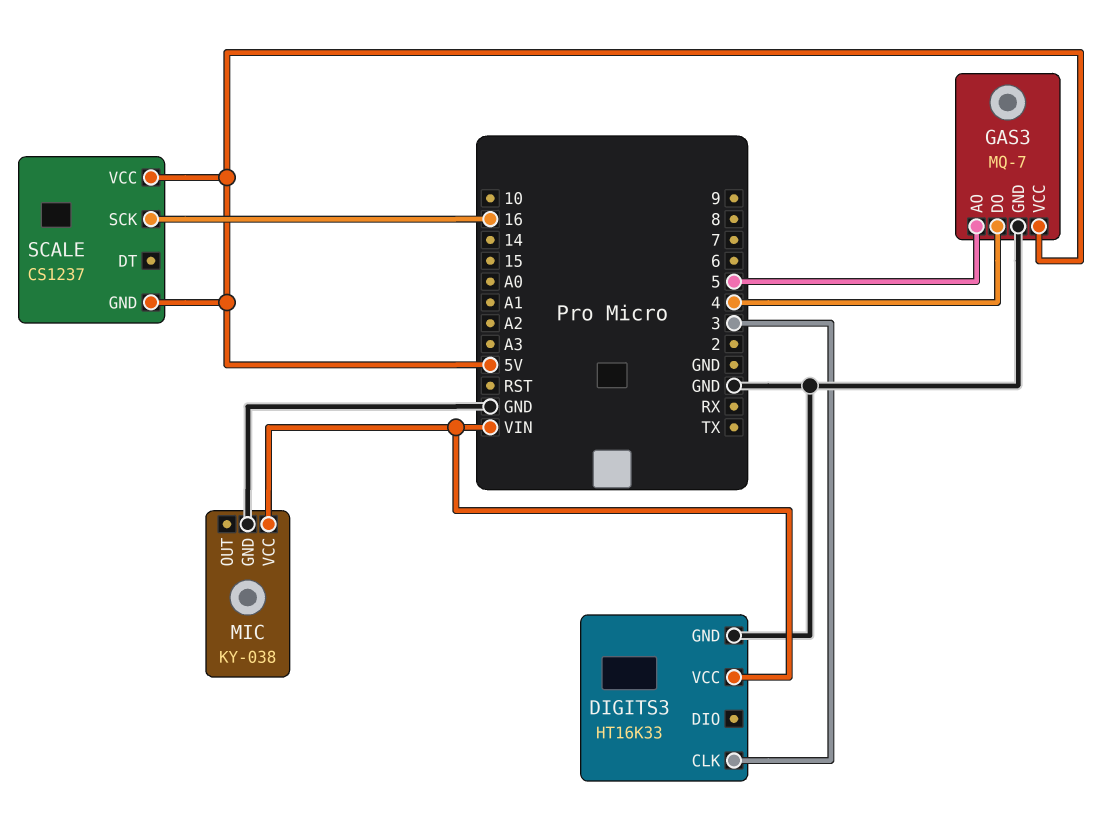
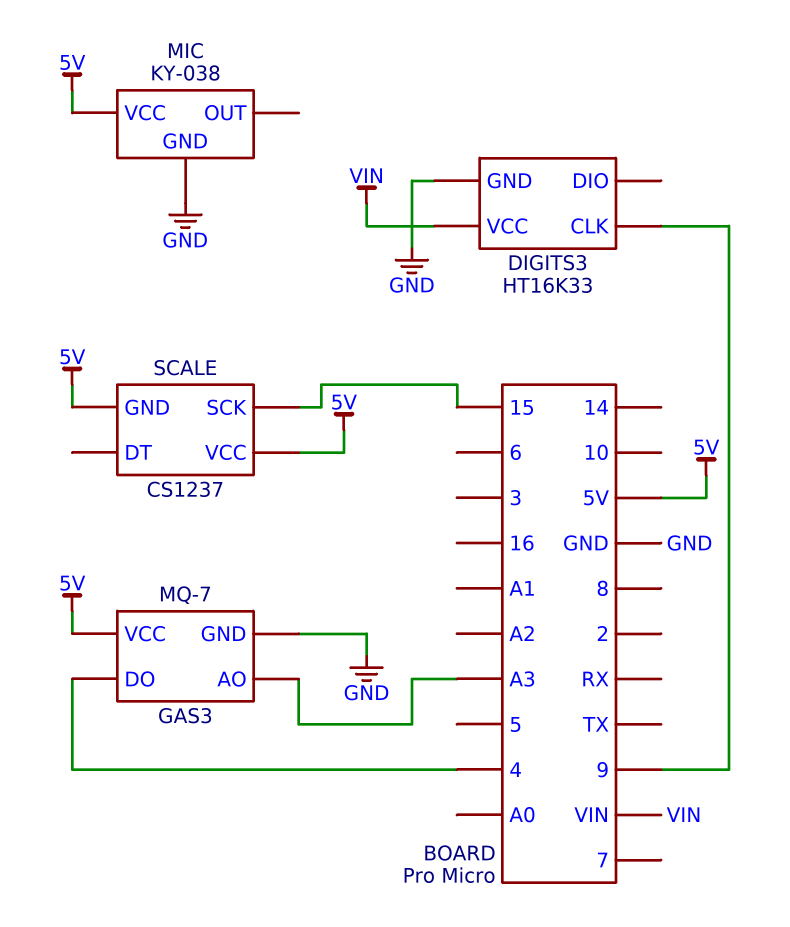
DIGITS3 pin CLK: 3 -> 9
GAS3 pin AO: 5 -> A3
MIC pin VCC: VIN -> 5V
SCALE pin SCK: 16 -> 15

